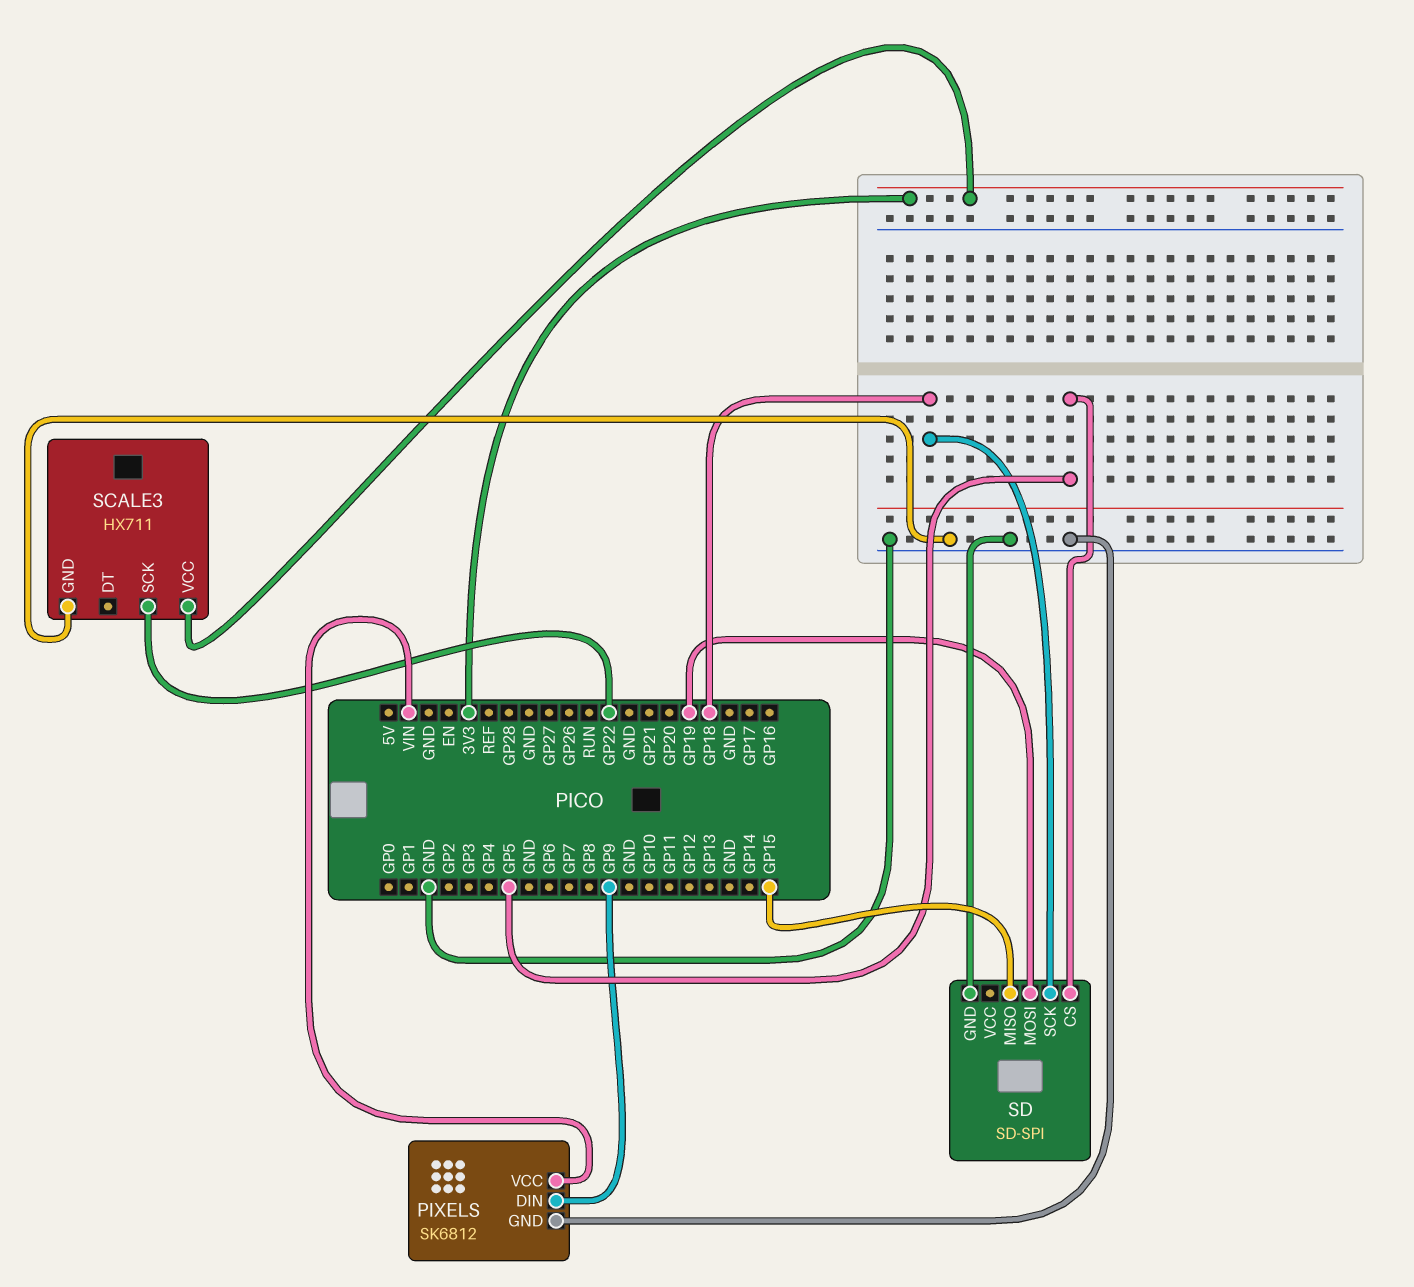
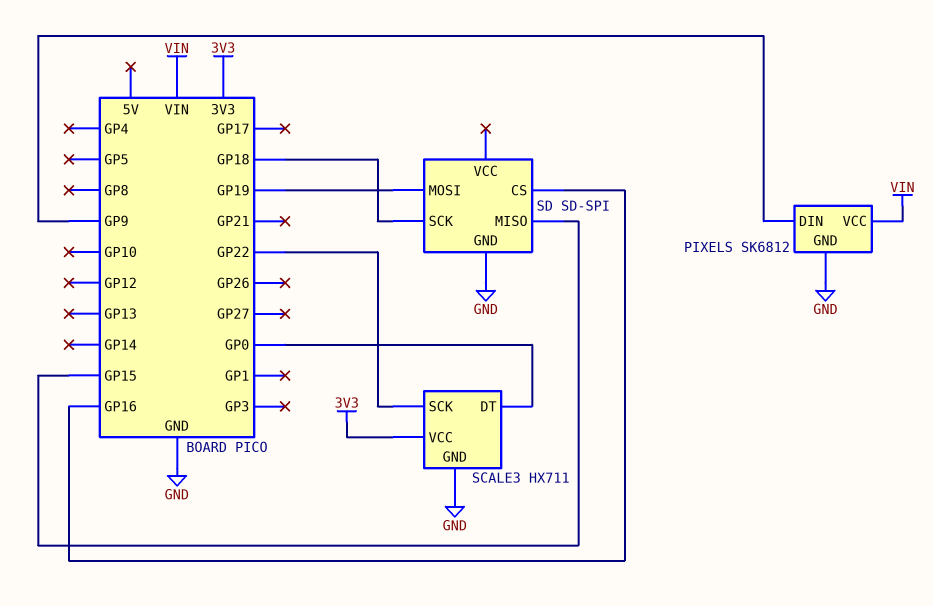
SCALE3 pin DT: none -> GP0
SD pin CS: GP5 -> GP16

